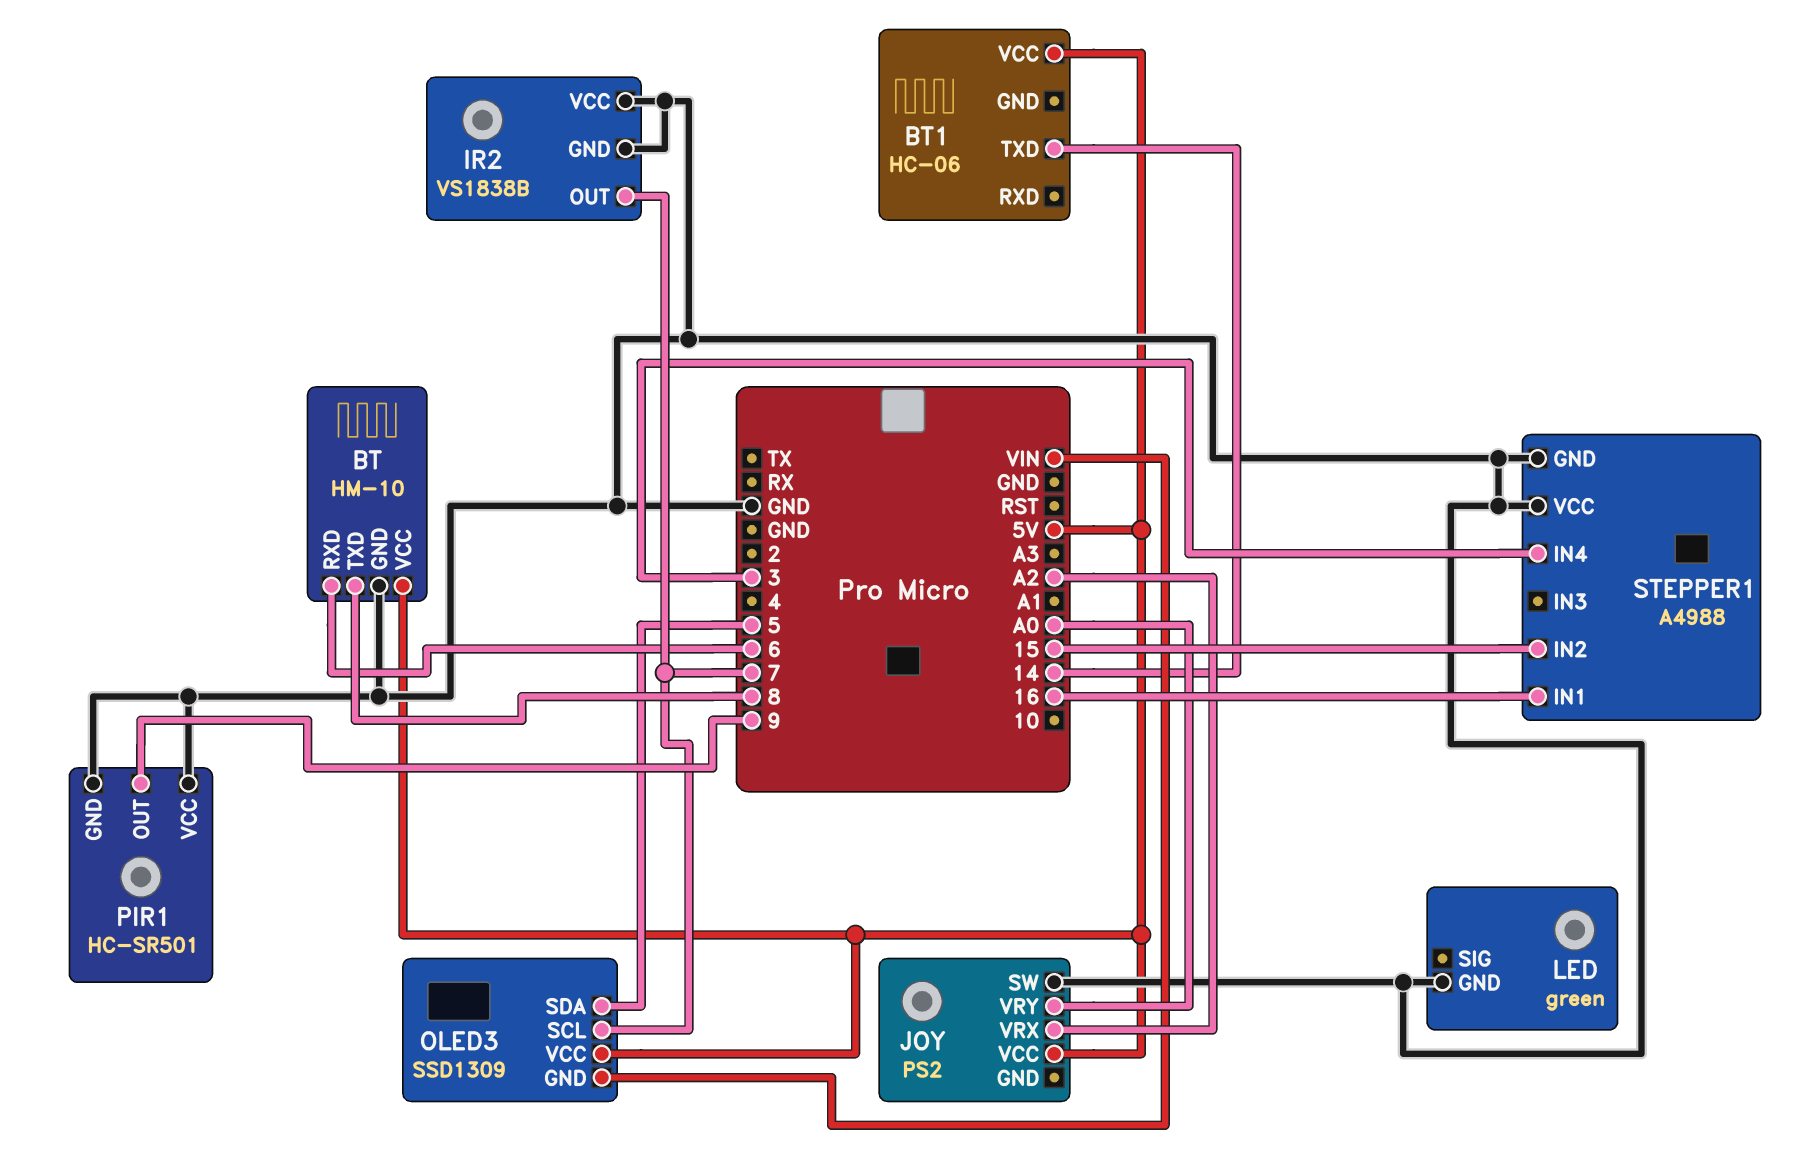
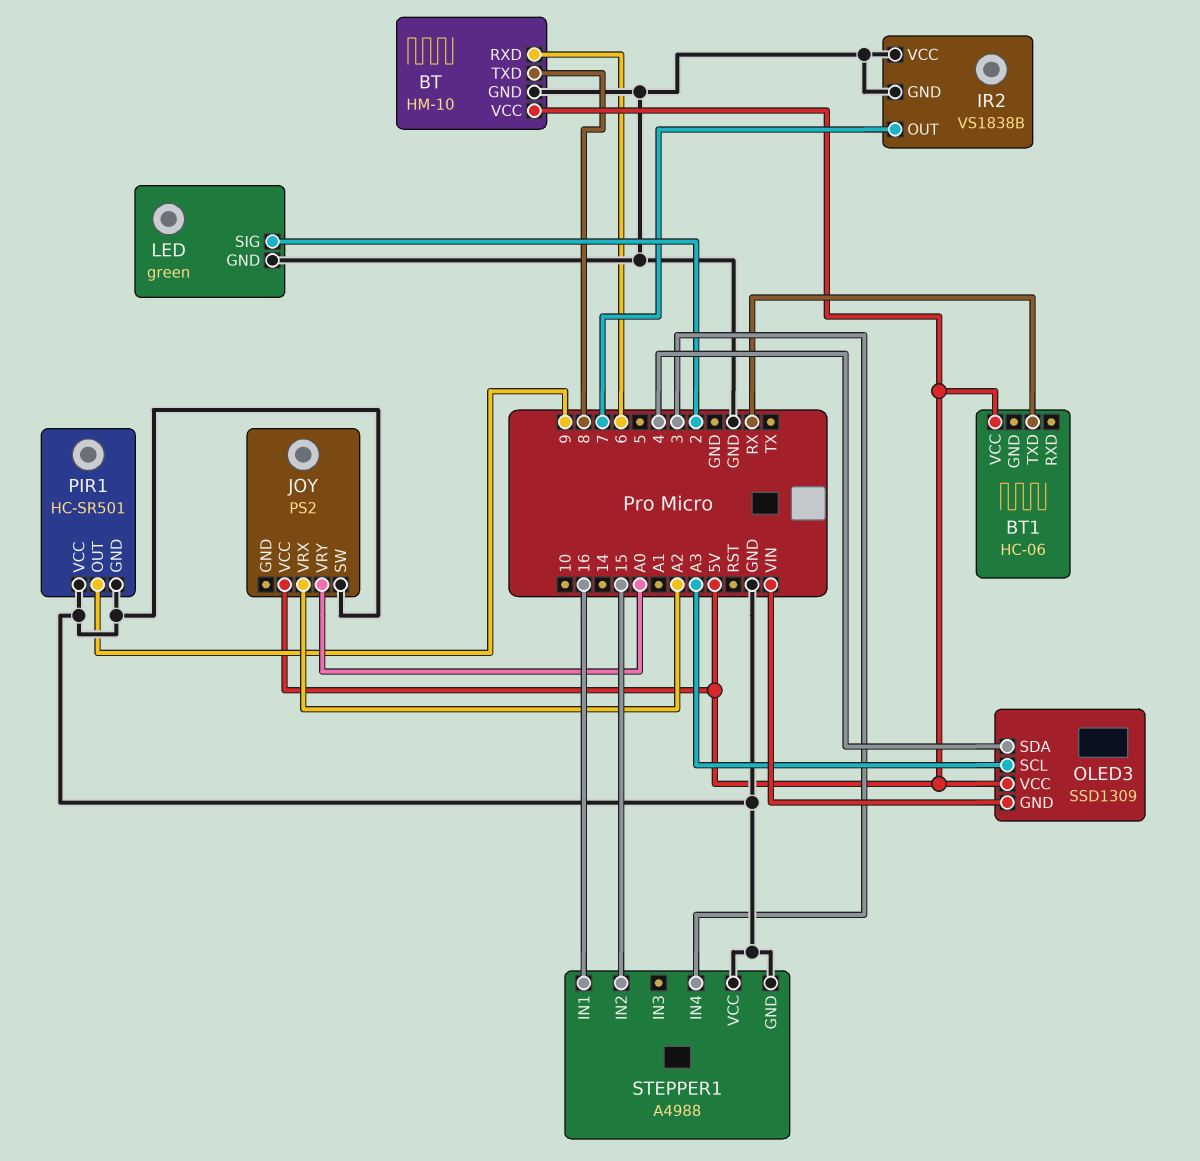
BT1 pin TXD: 14 -> RX
LED pin SIG: none -> 2
OLED3 pin SCL: 7 -> A3
OLED3 pin SDA: 5 -> 4

